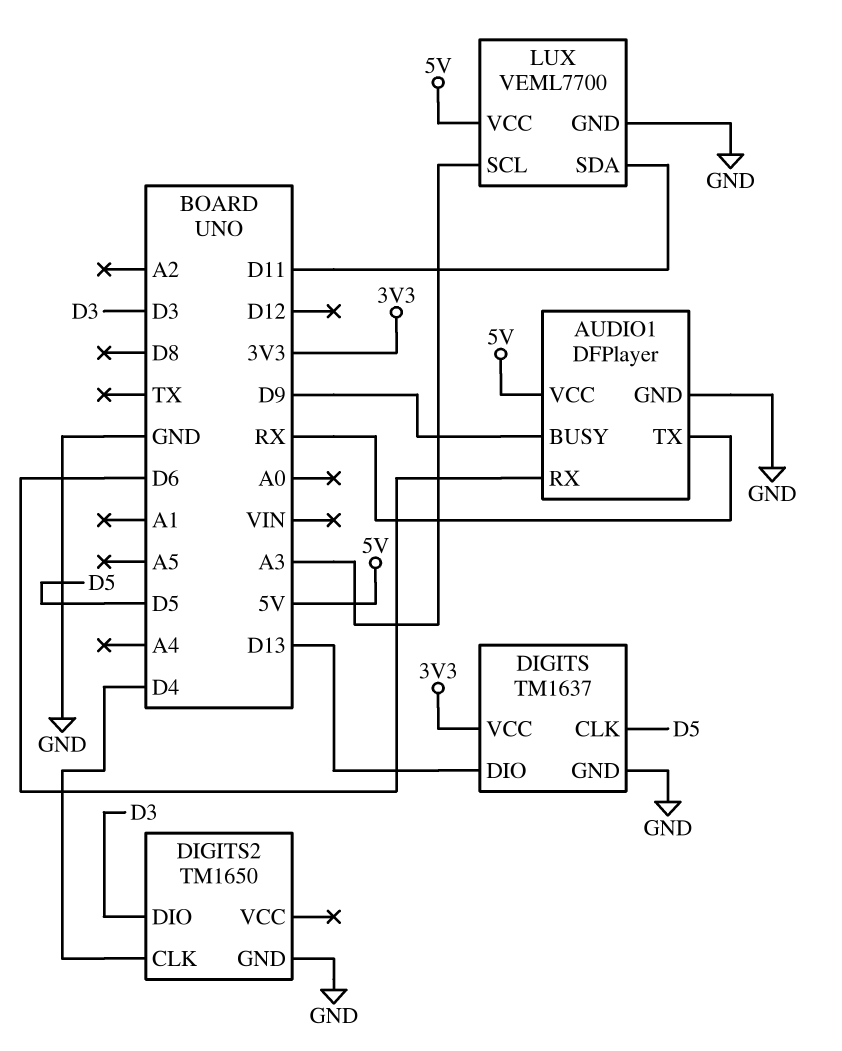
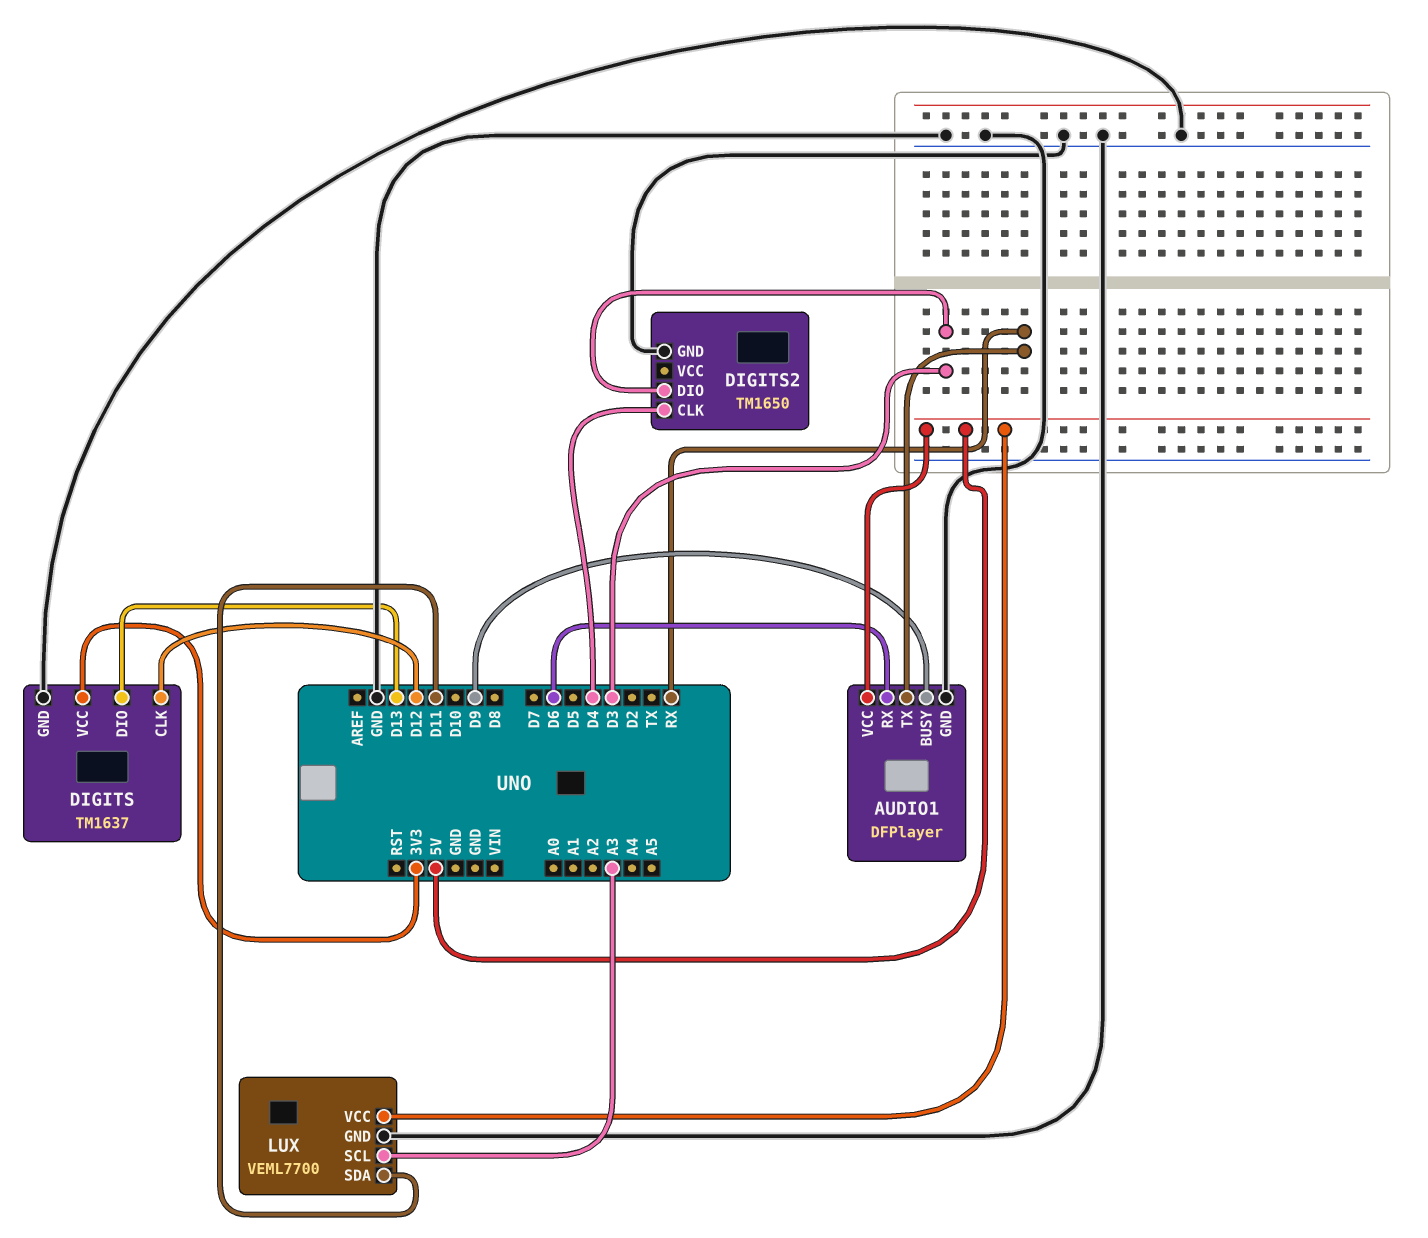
DIGITS pin CLK: D5 -> D12

